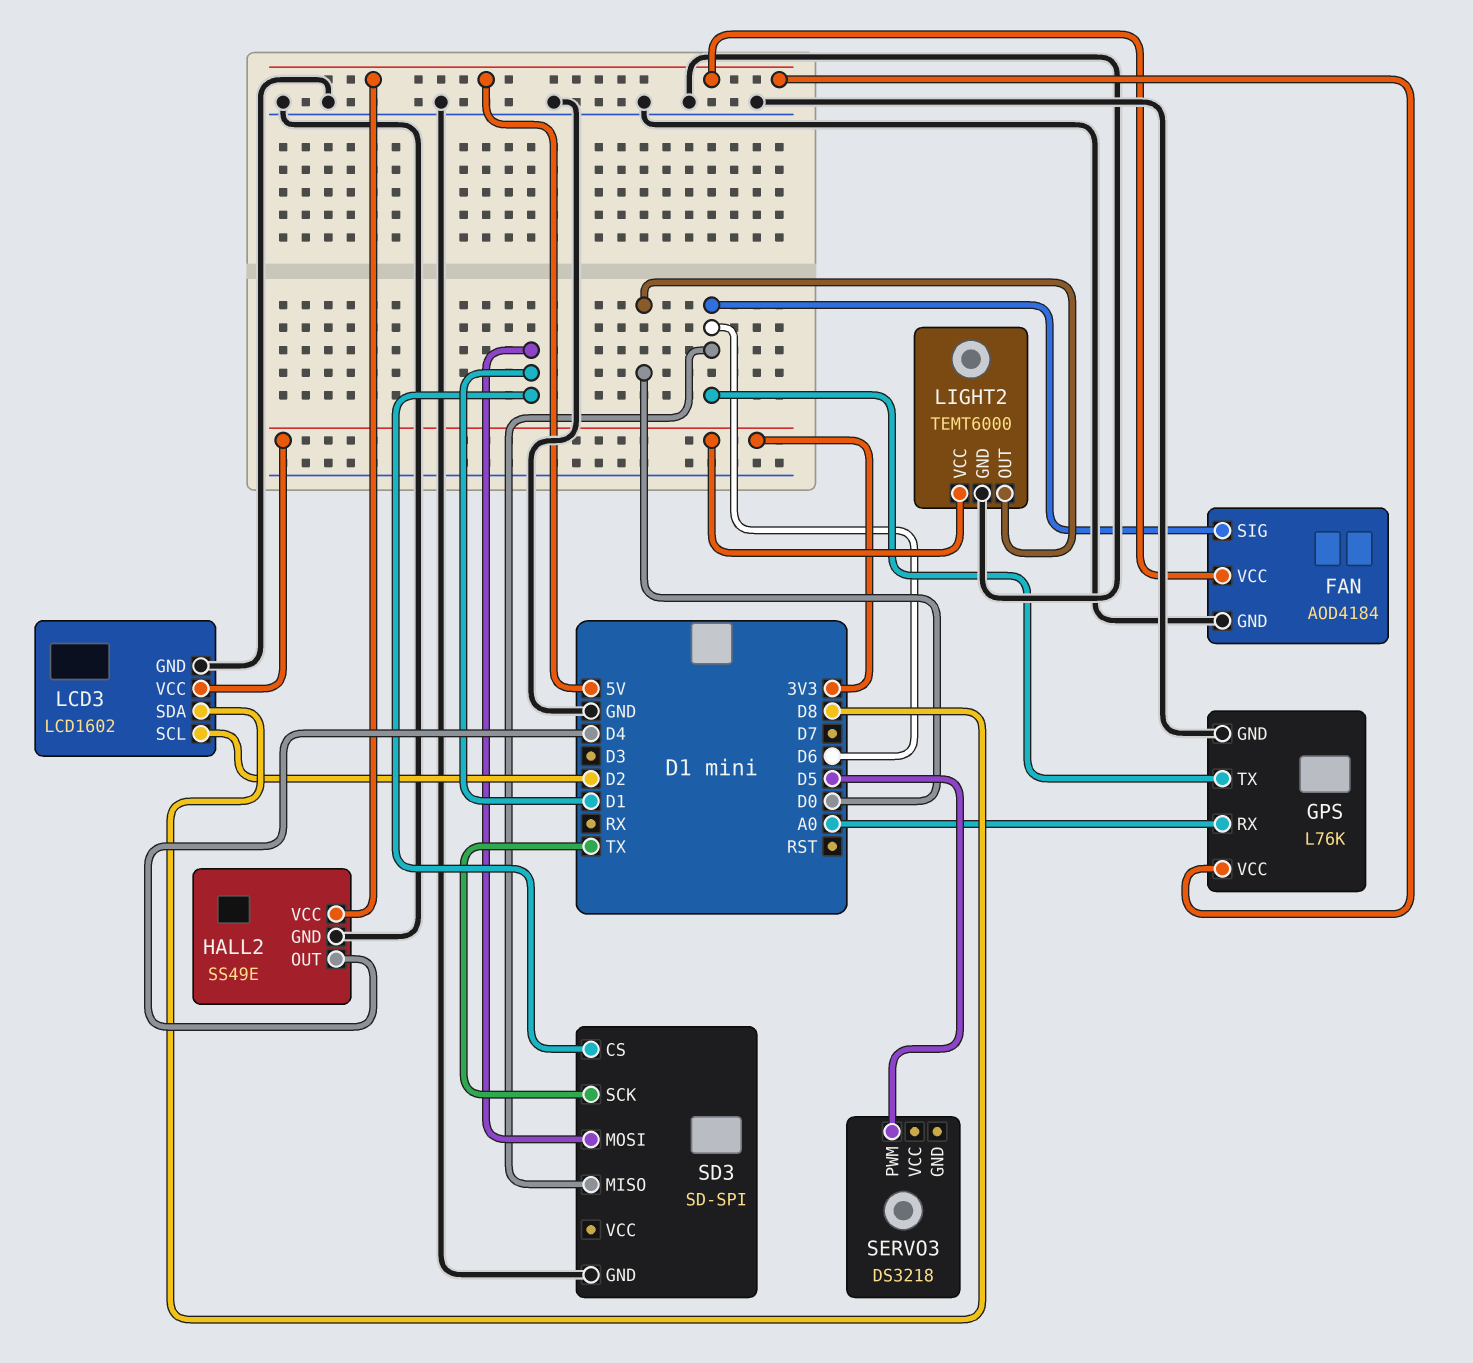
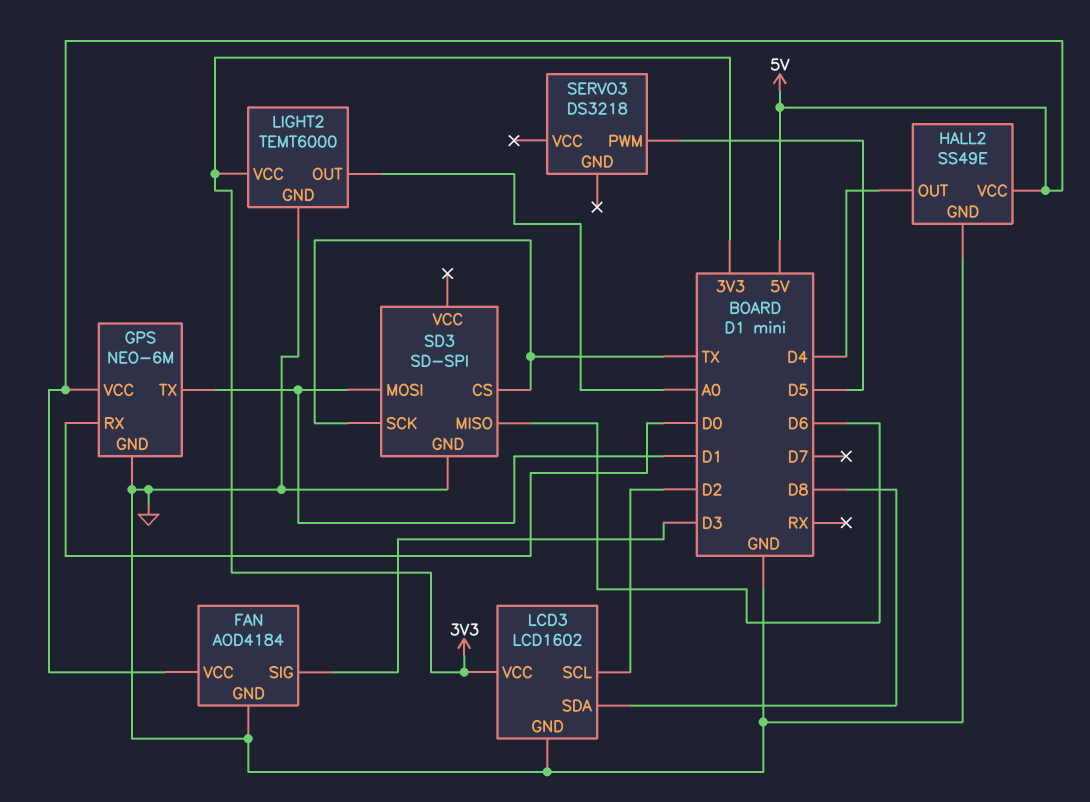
FAN pin SIG: D6 -> D3
GPS: L76K -> NEO-6M
GPS pin RX: A0 -> D0
GPS pin TX: D6 -> D1
LIGHT2 pin OUT: D0 -> A0
SD3 pin CS: D1 -> TX

